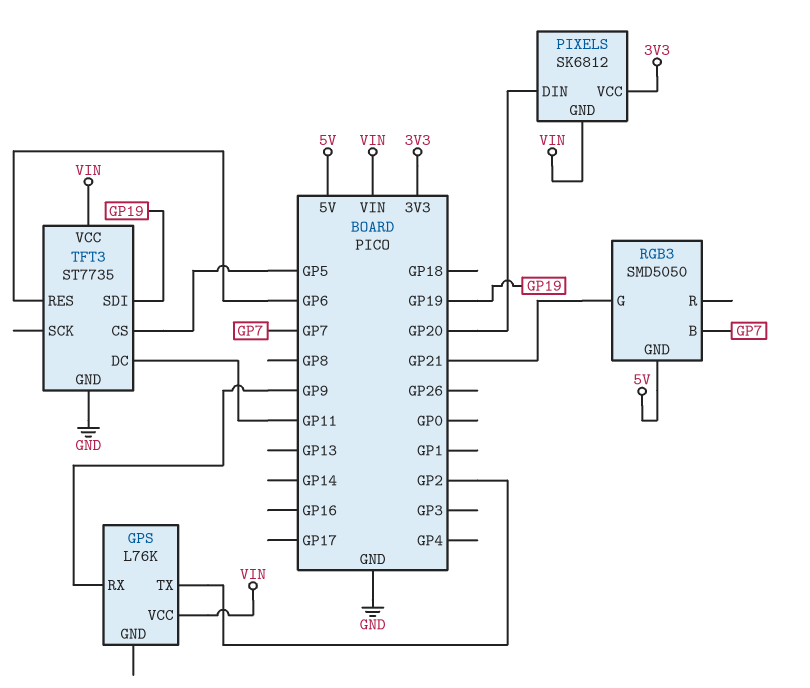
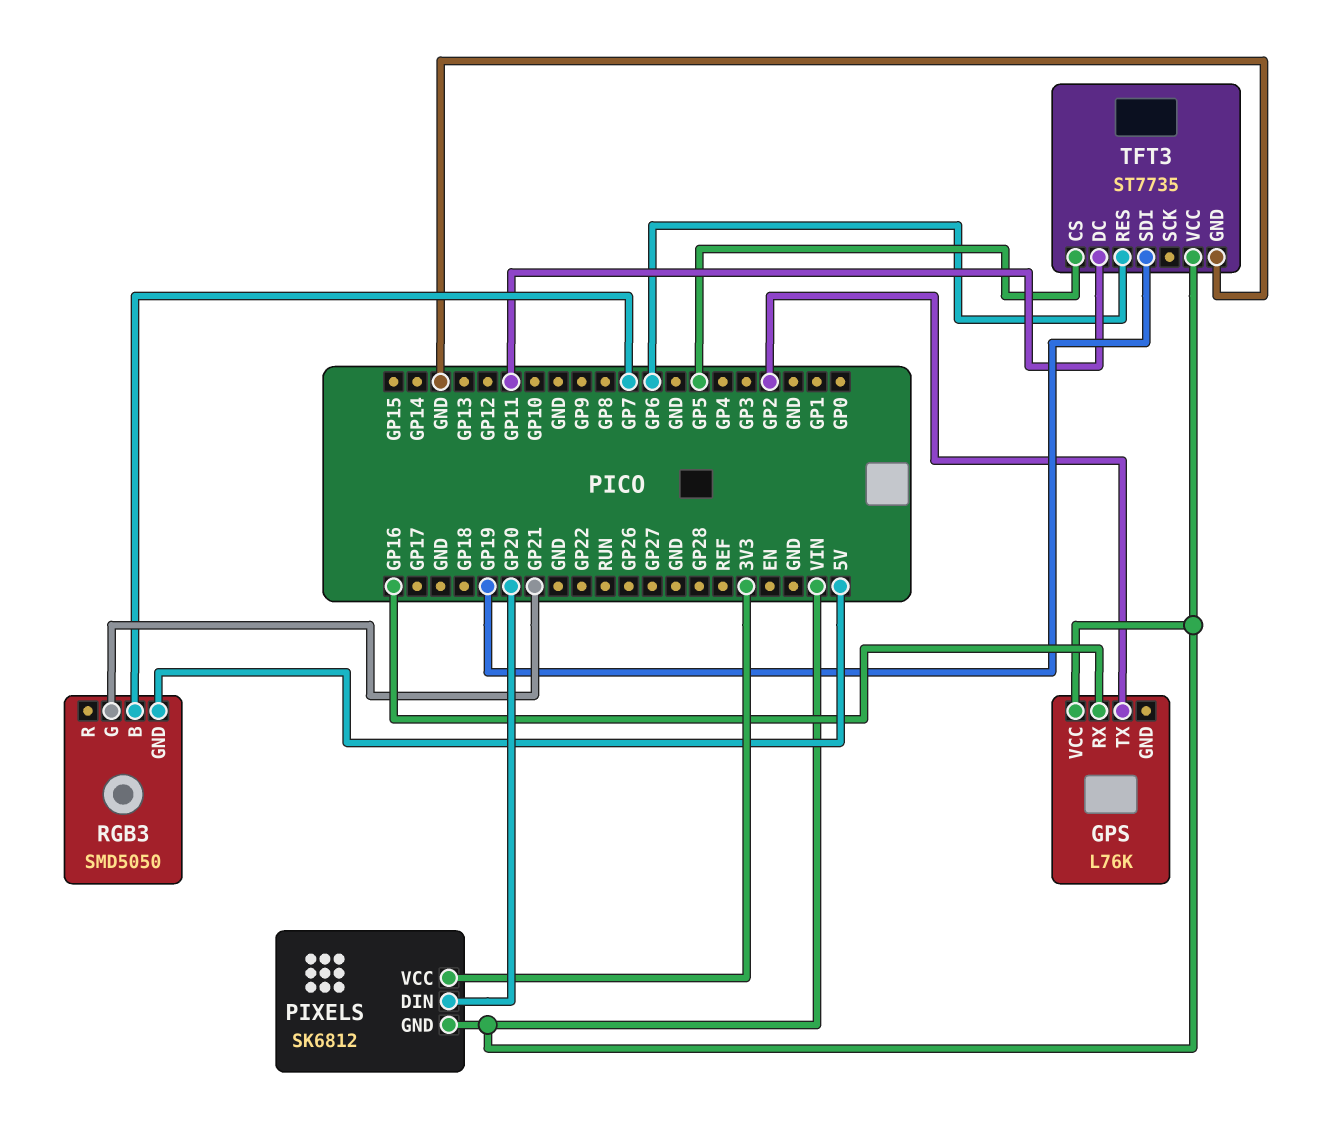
GPS pin RX: GP9 -> GP16

